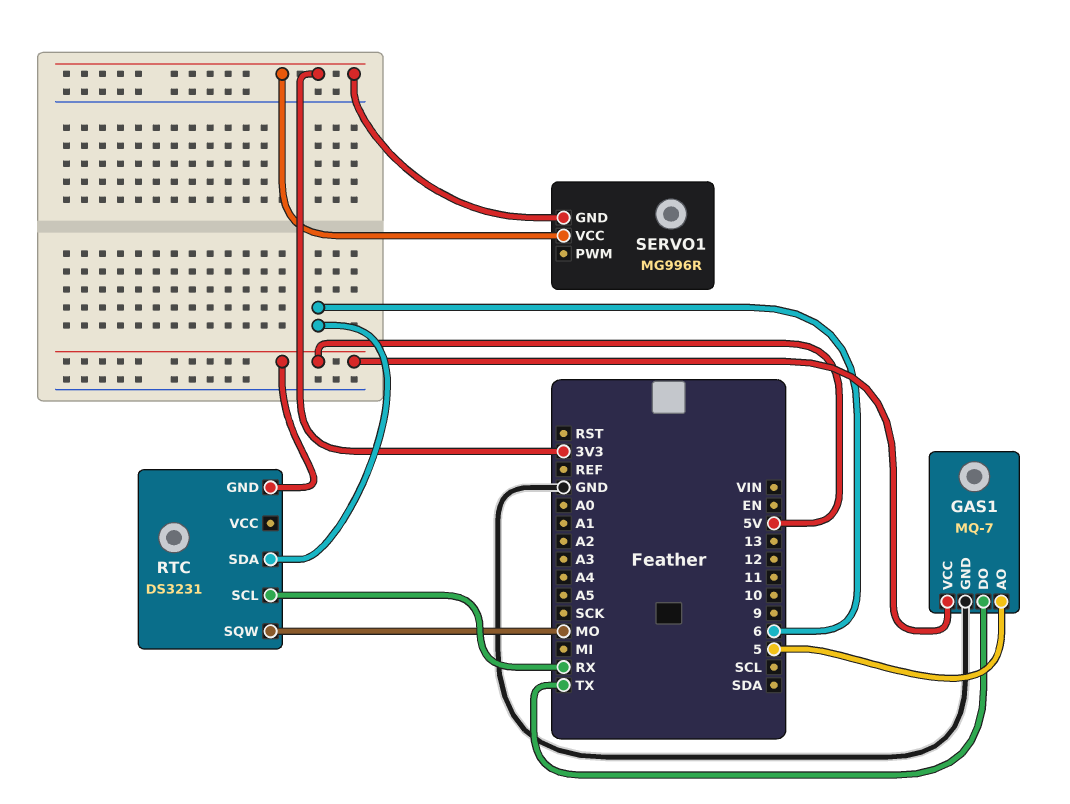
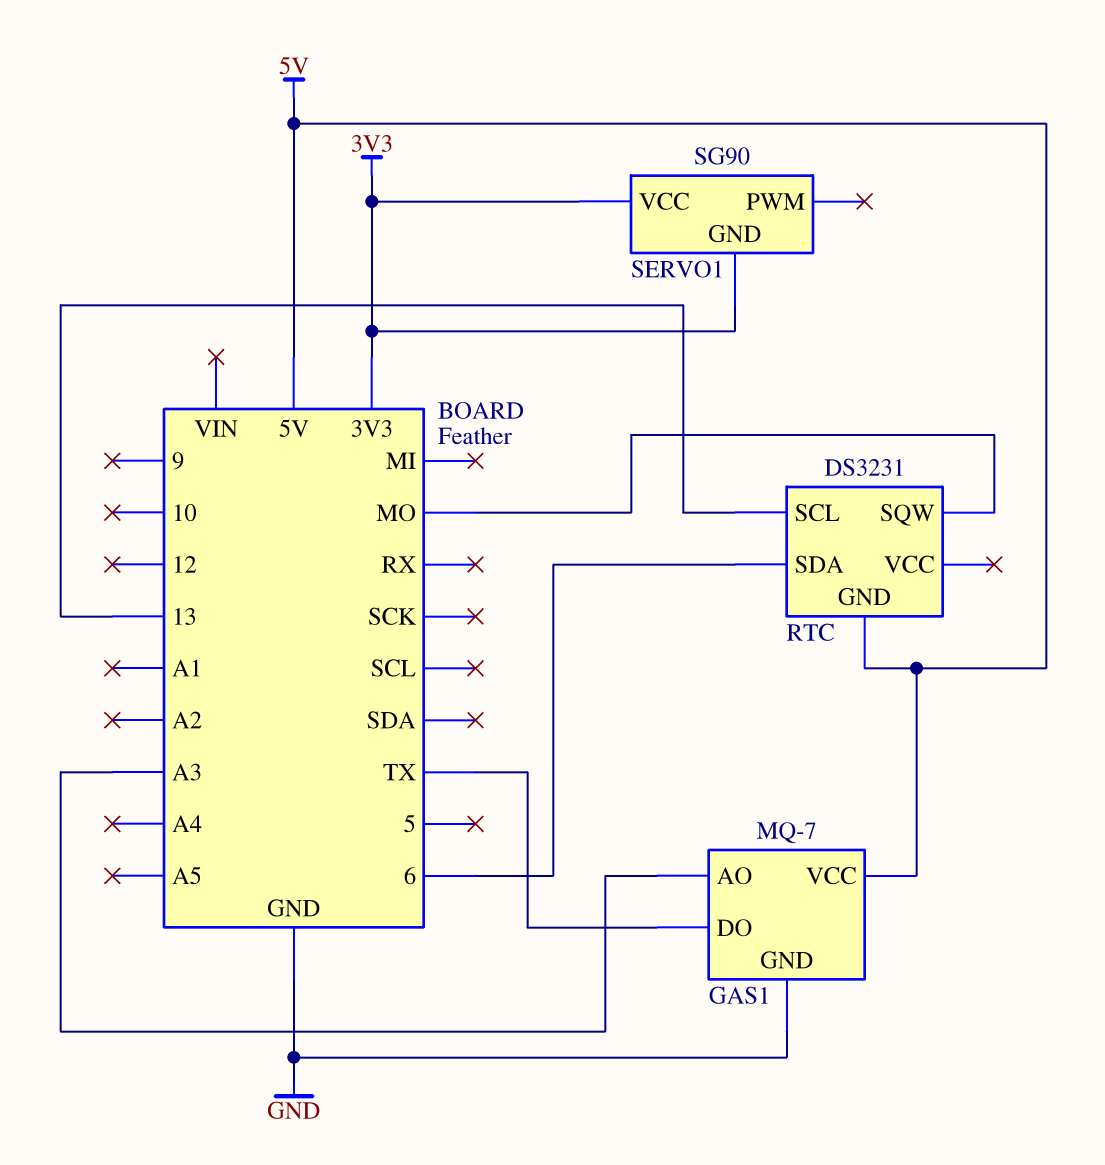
GAS1 pin AO: 5 -> A3
RTC pin SCL: RX -> 13
SERVO1: MG996R -> SG90

